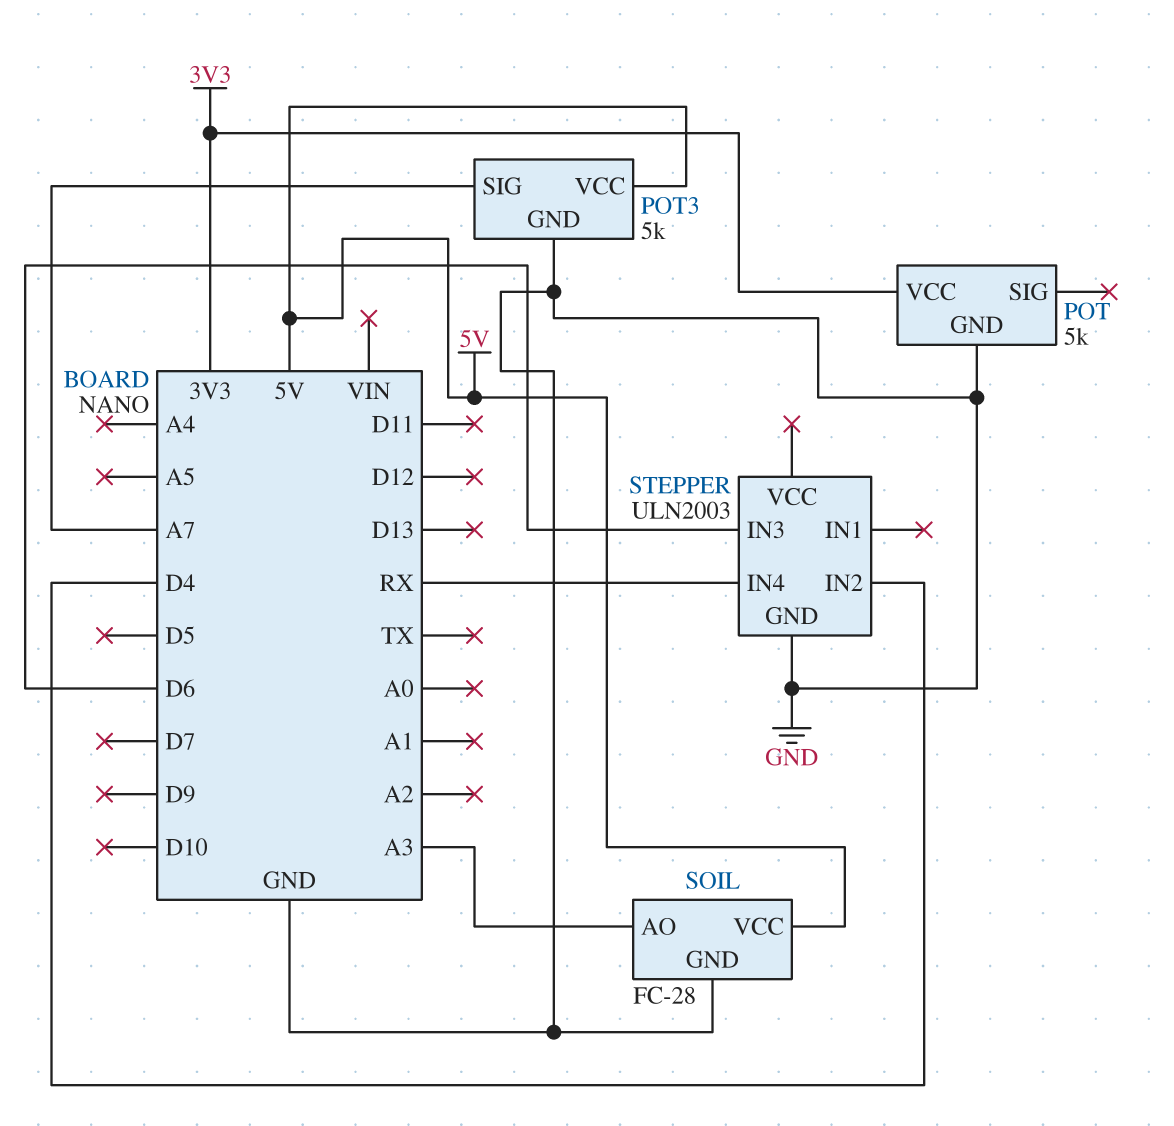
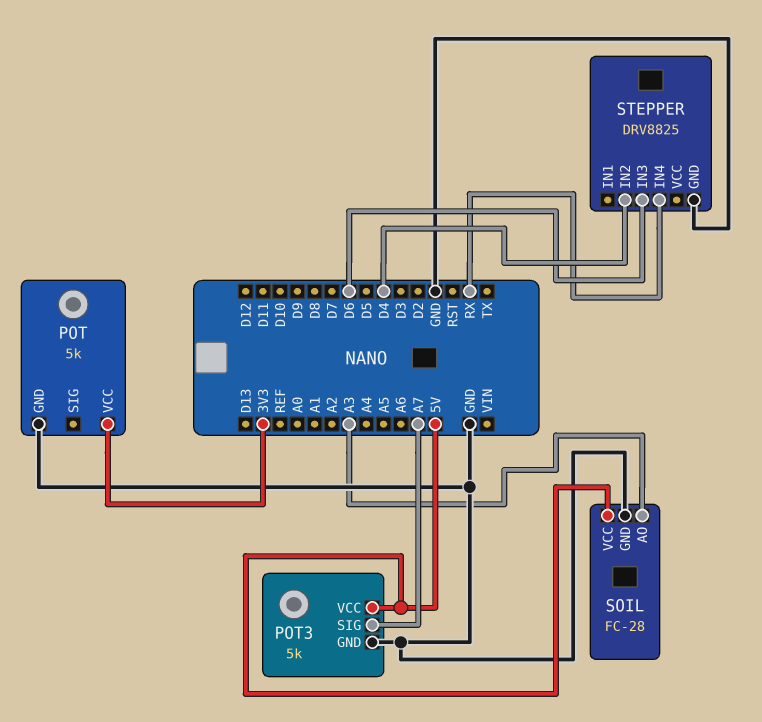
STEPPER: ULN2003 -> DRV8825

